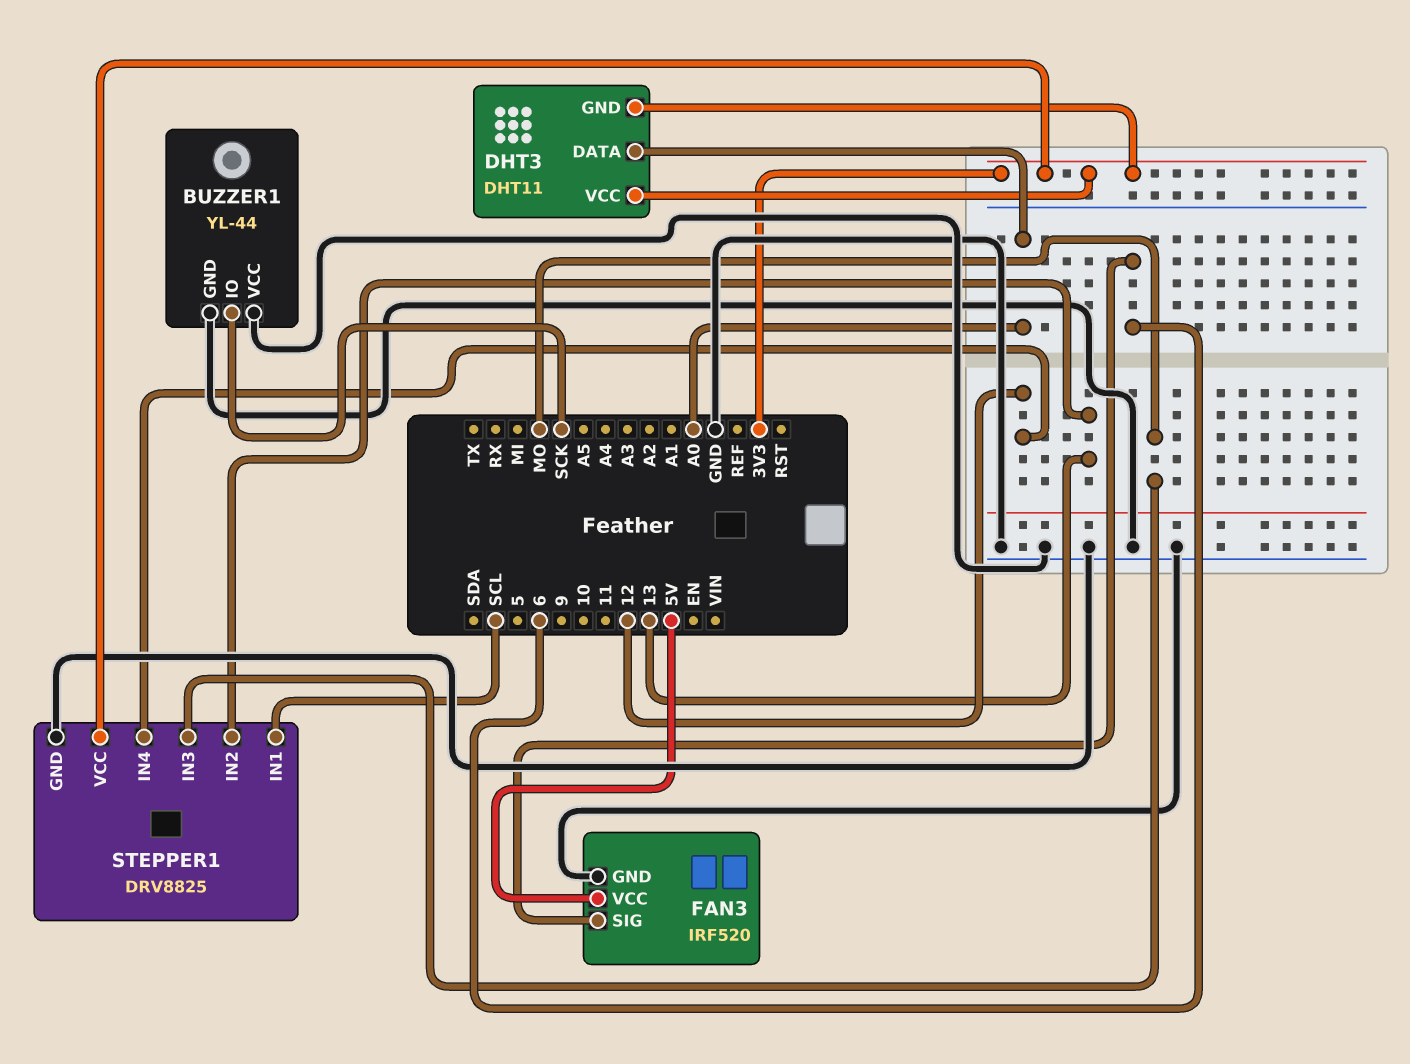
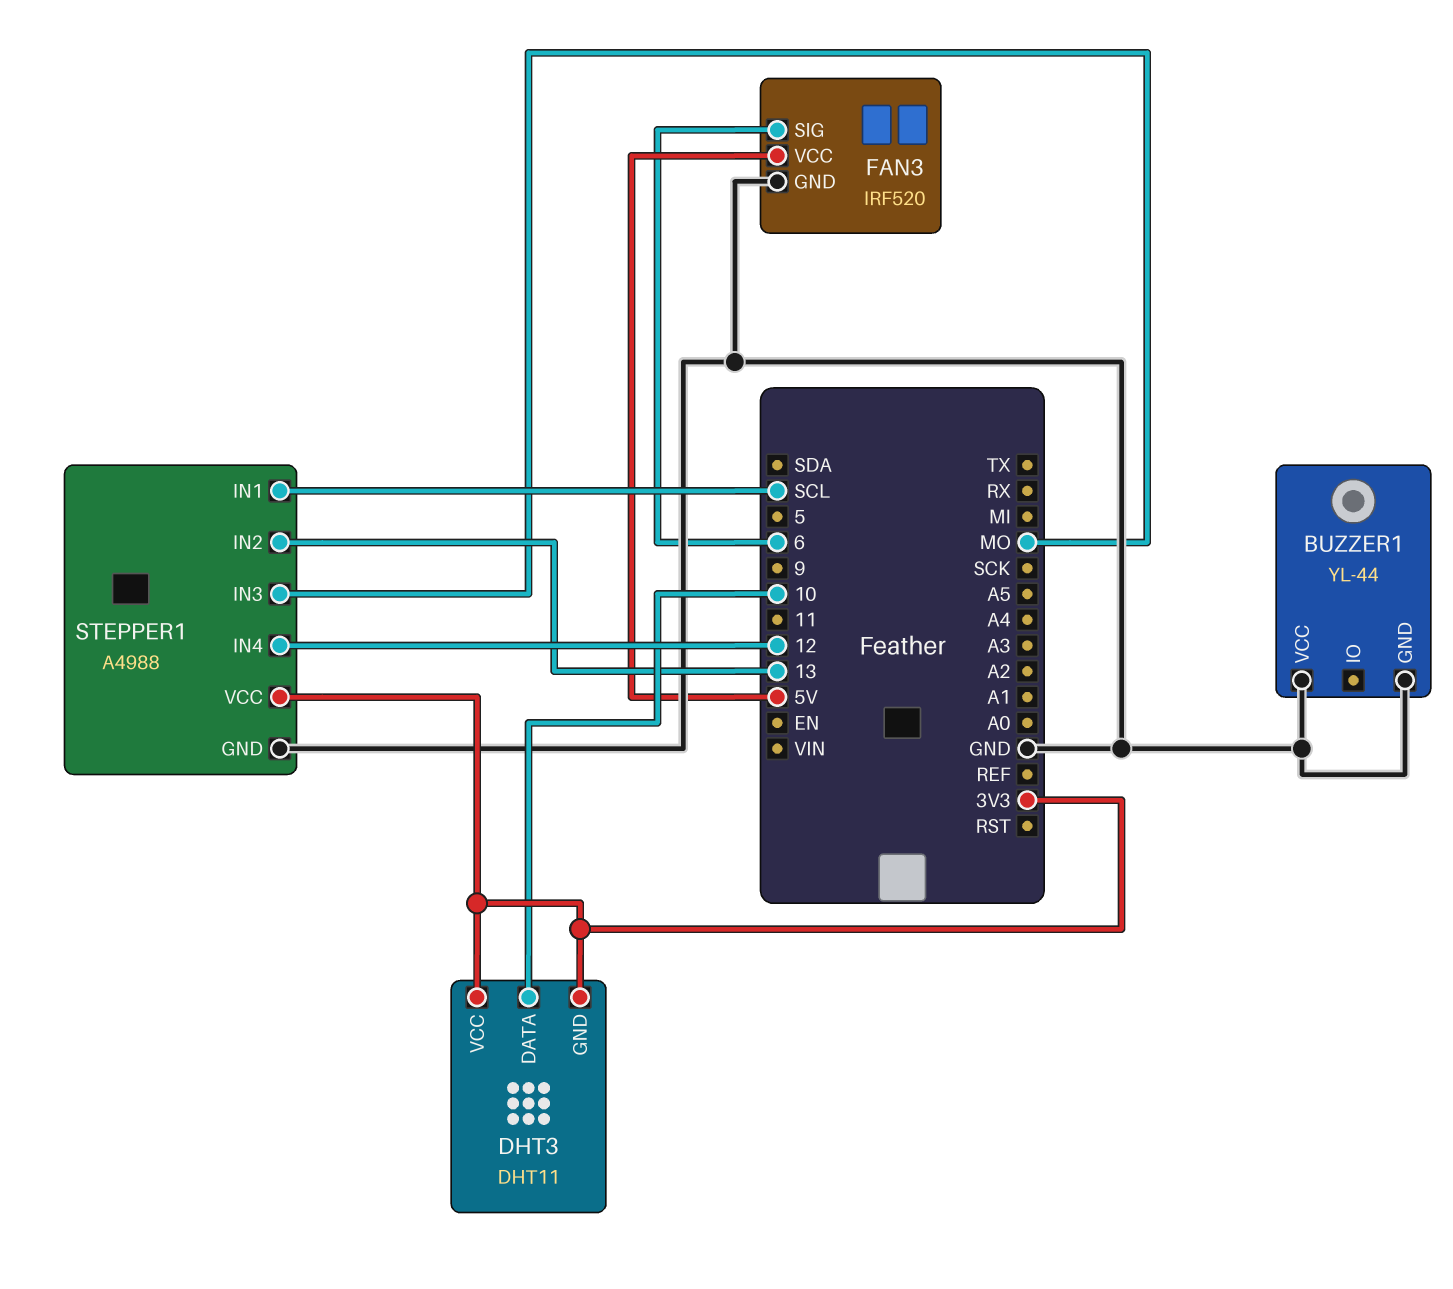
BUZZER1 pin IO: SCK -> none
DHT3 pin DATA: A0 -> 10
STEPPER1: DRV8825 -> A4988

